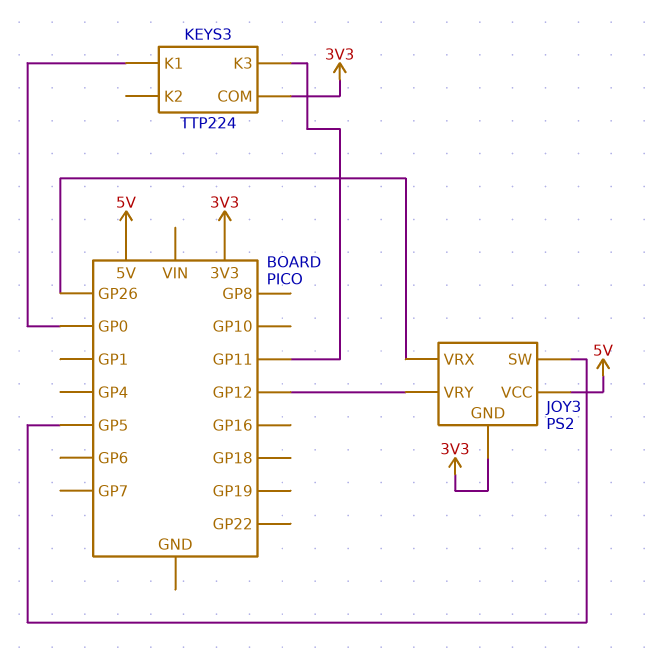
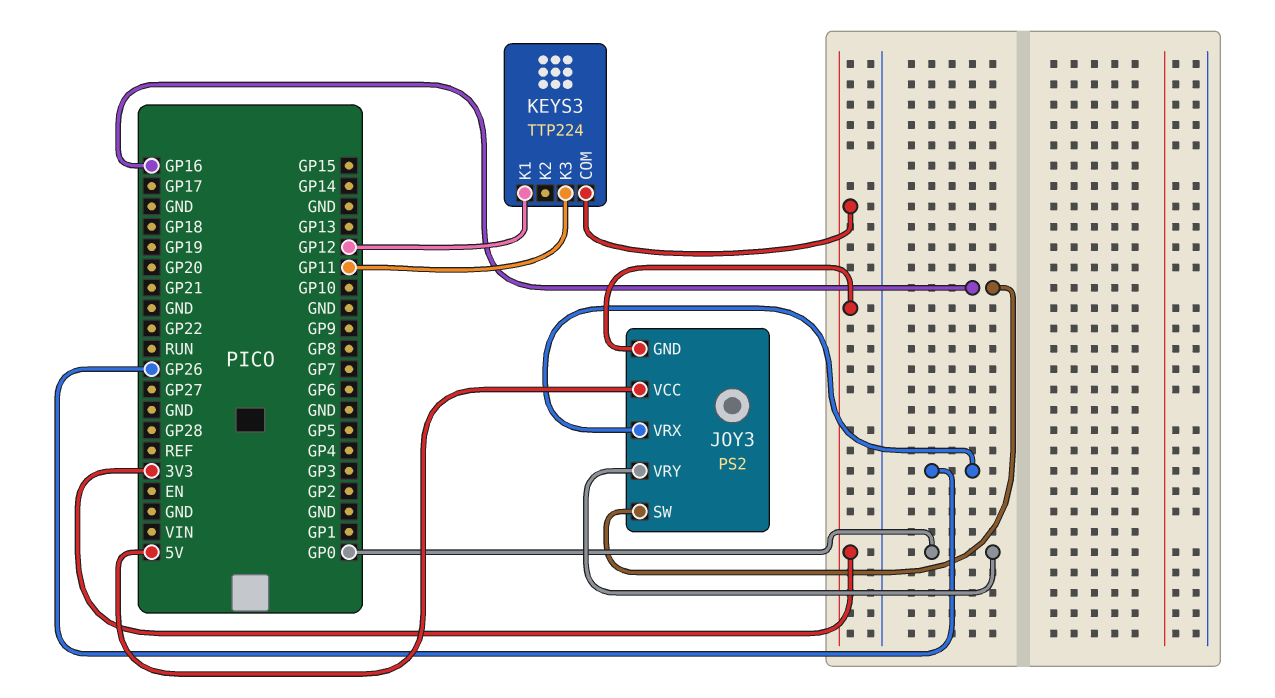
JOY3 pin SW: GP5 -> GP16
JOY3 pin VRY: GP12 -> GP0
KEYS3 pin K1: GP0 -> GP12

